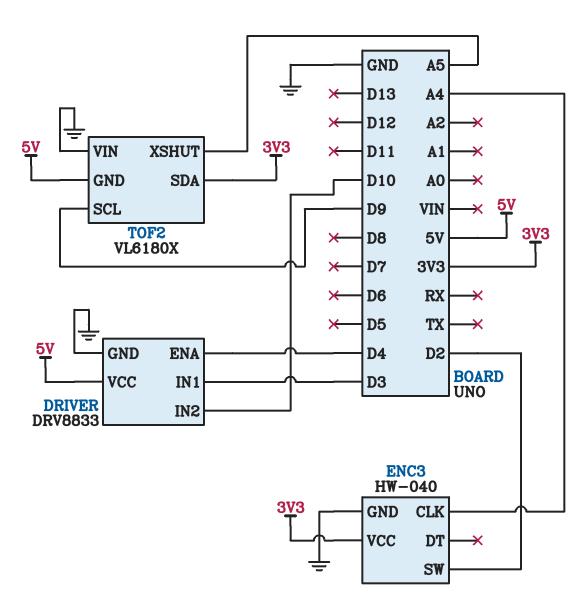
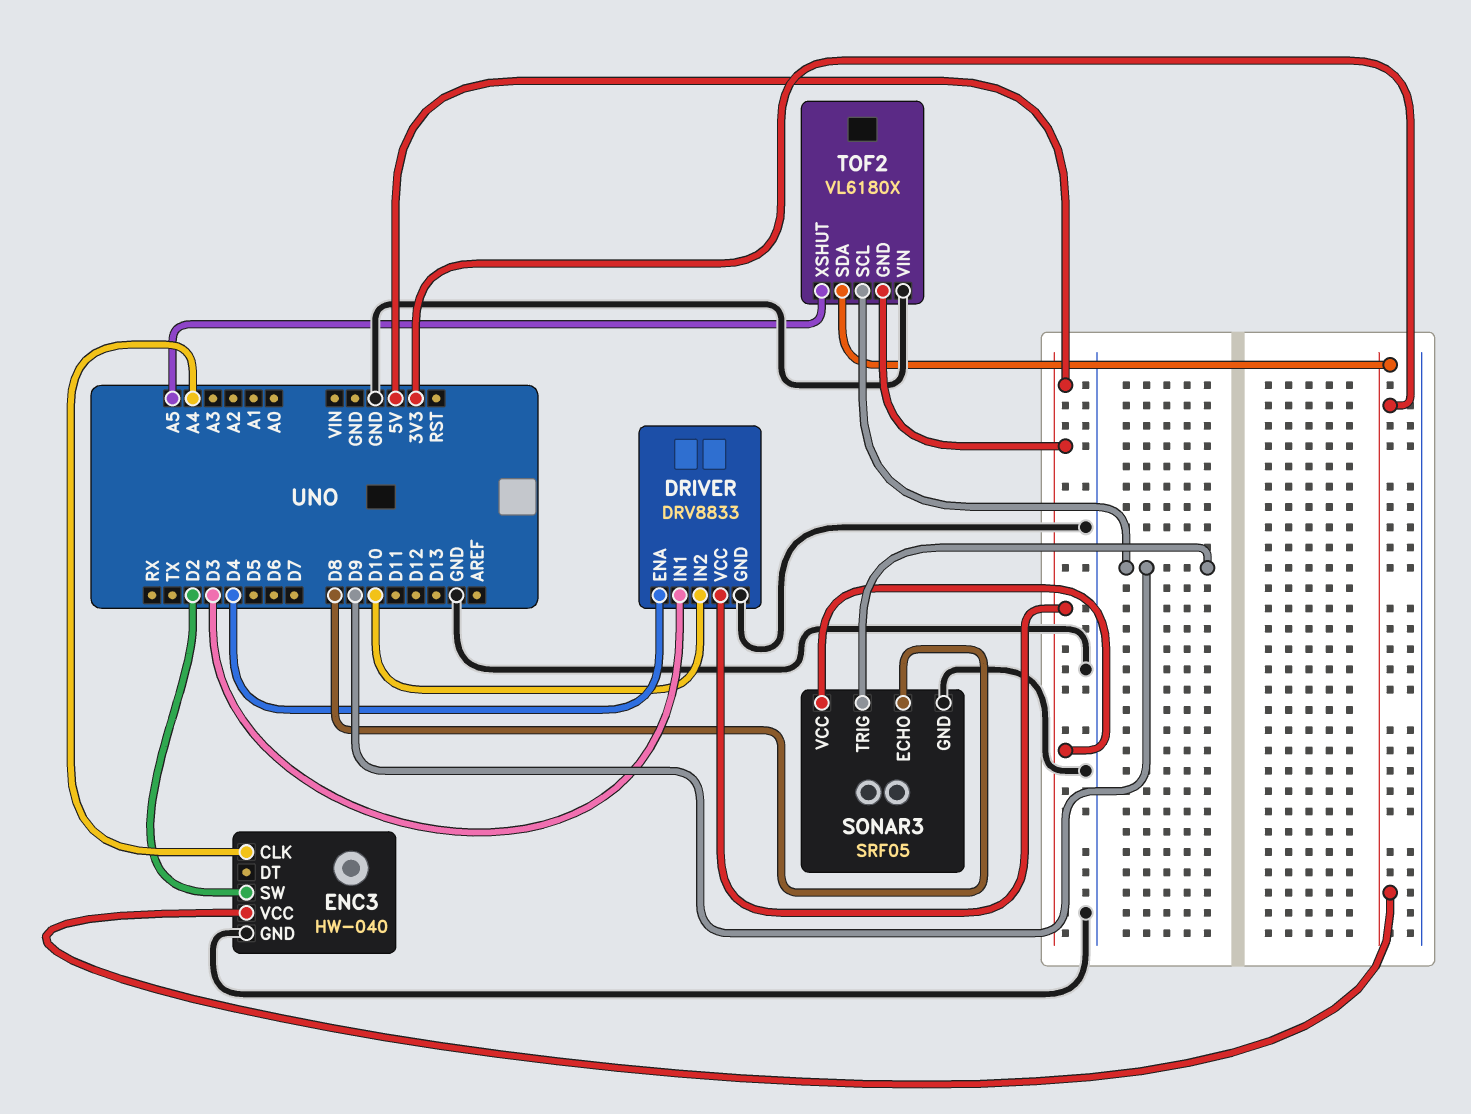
SONAR3: none -> SRF05
SONAR3 pin ECHO: none -> D8
SONAR3 pin GND: none -> GND
SONAR3 pin TRIG: none -> D9
SONAR3 pin VCC: none -> 5V

